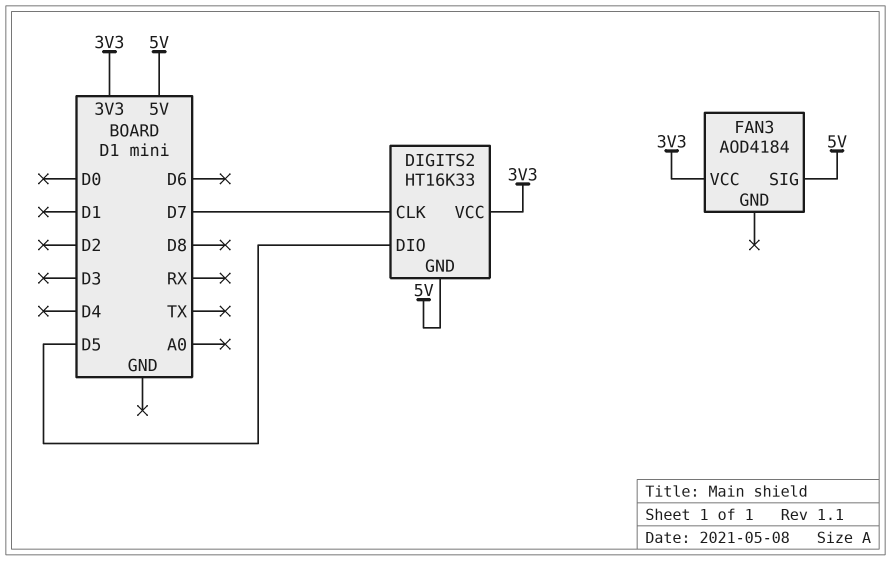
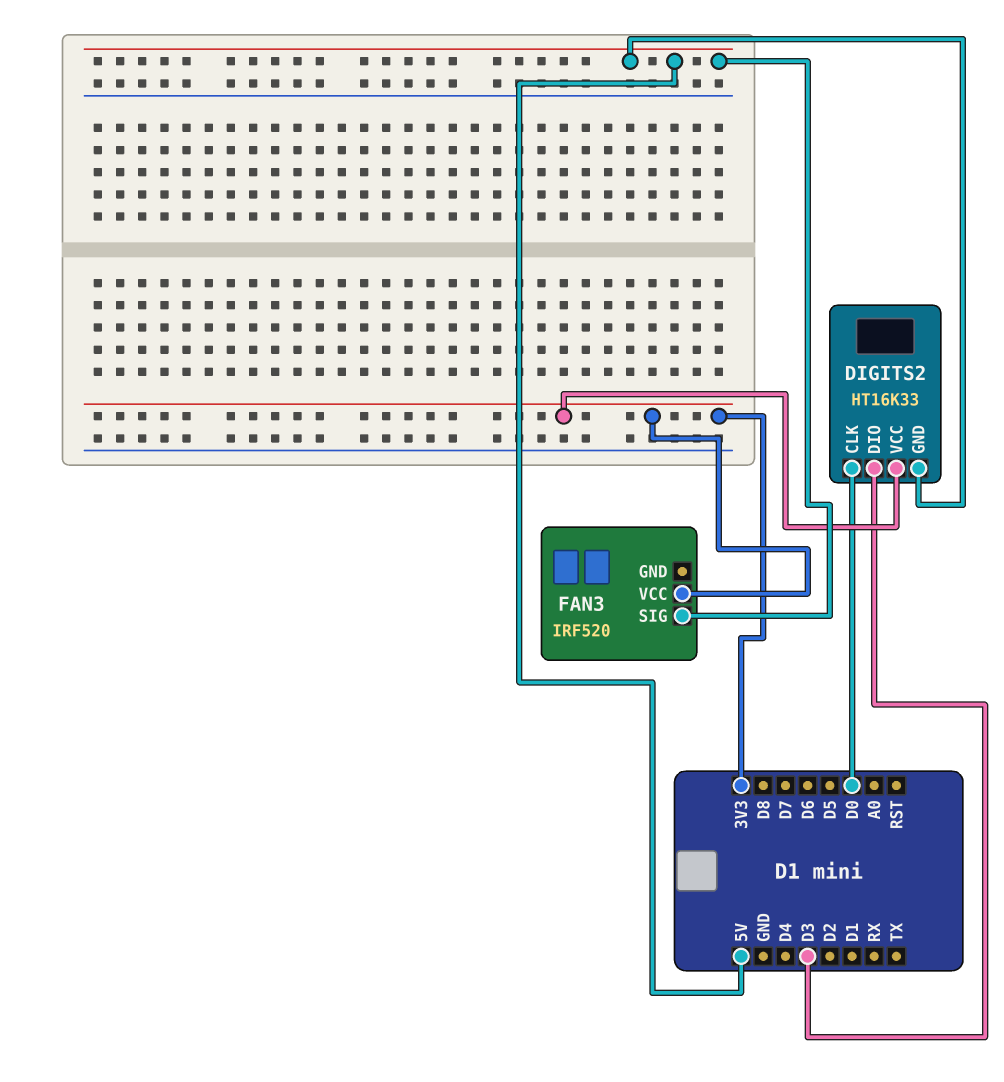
DIGITS2 pin CLK: D7 -> D0
DIGITS2 pin DIO: D5 -> D3
FAN3: AOD4184 -> IRF520

